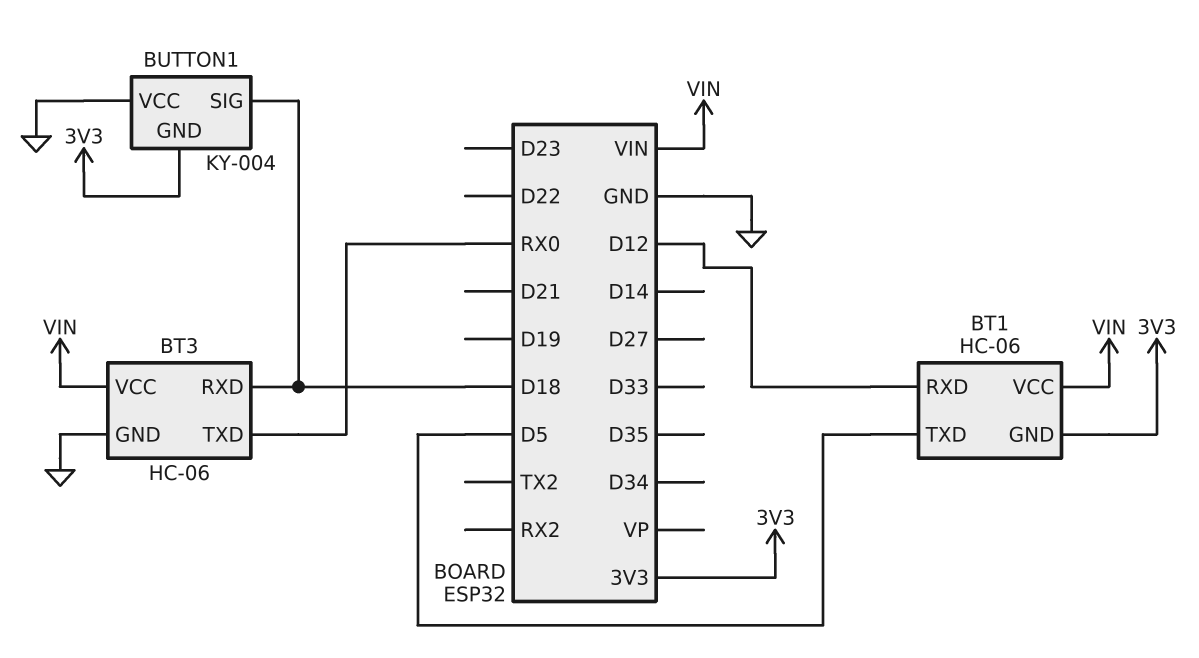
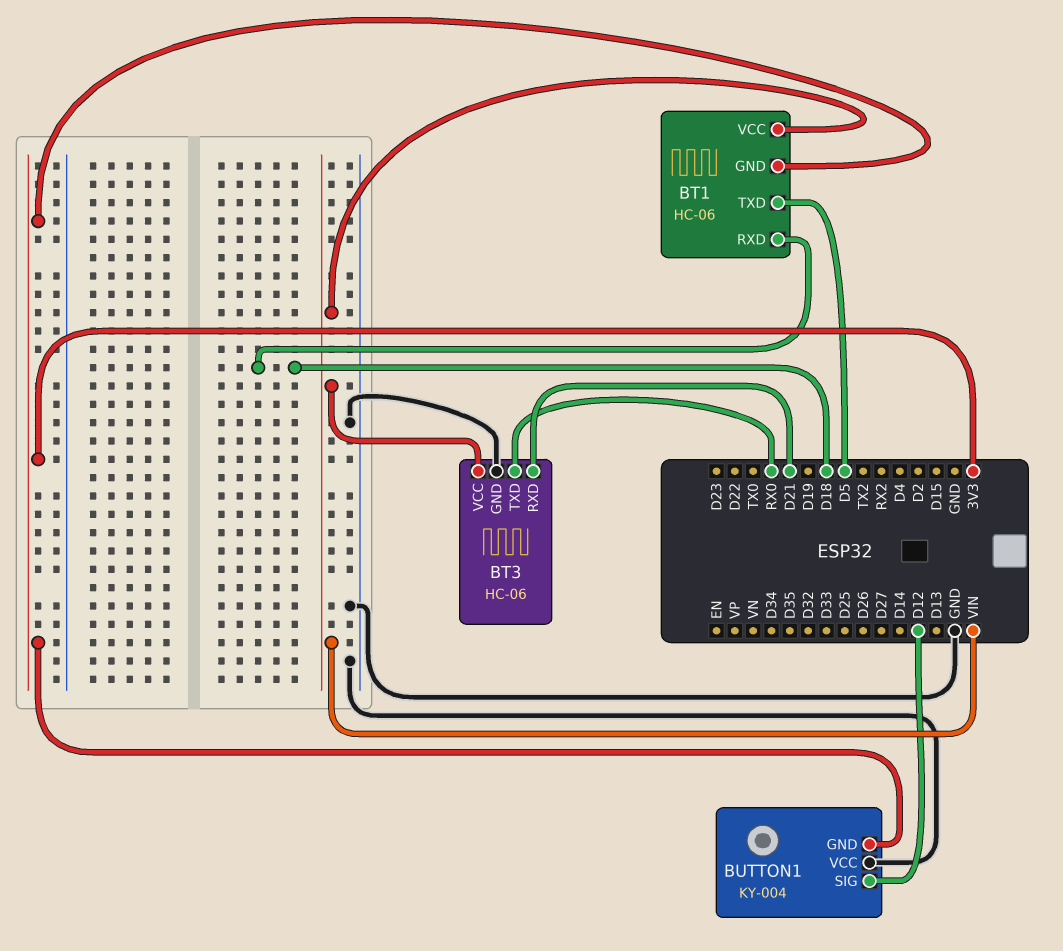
BT1 pin RXD: D12 -> D18
BT3 pin RXD: D18 -> D21
BUTTON1 pin SIG: D18 -> D12

